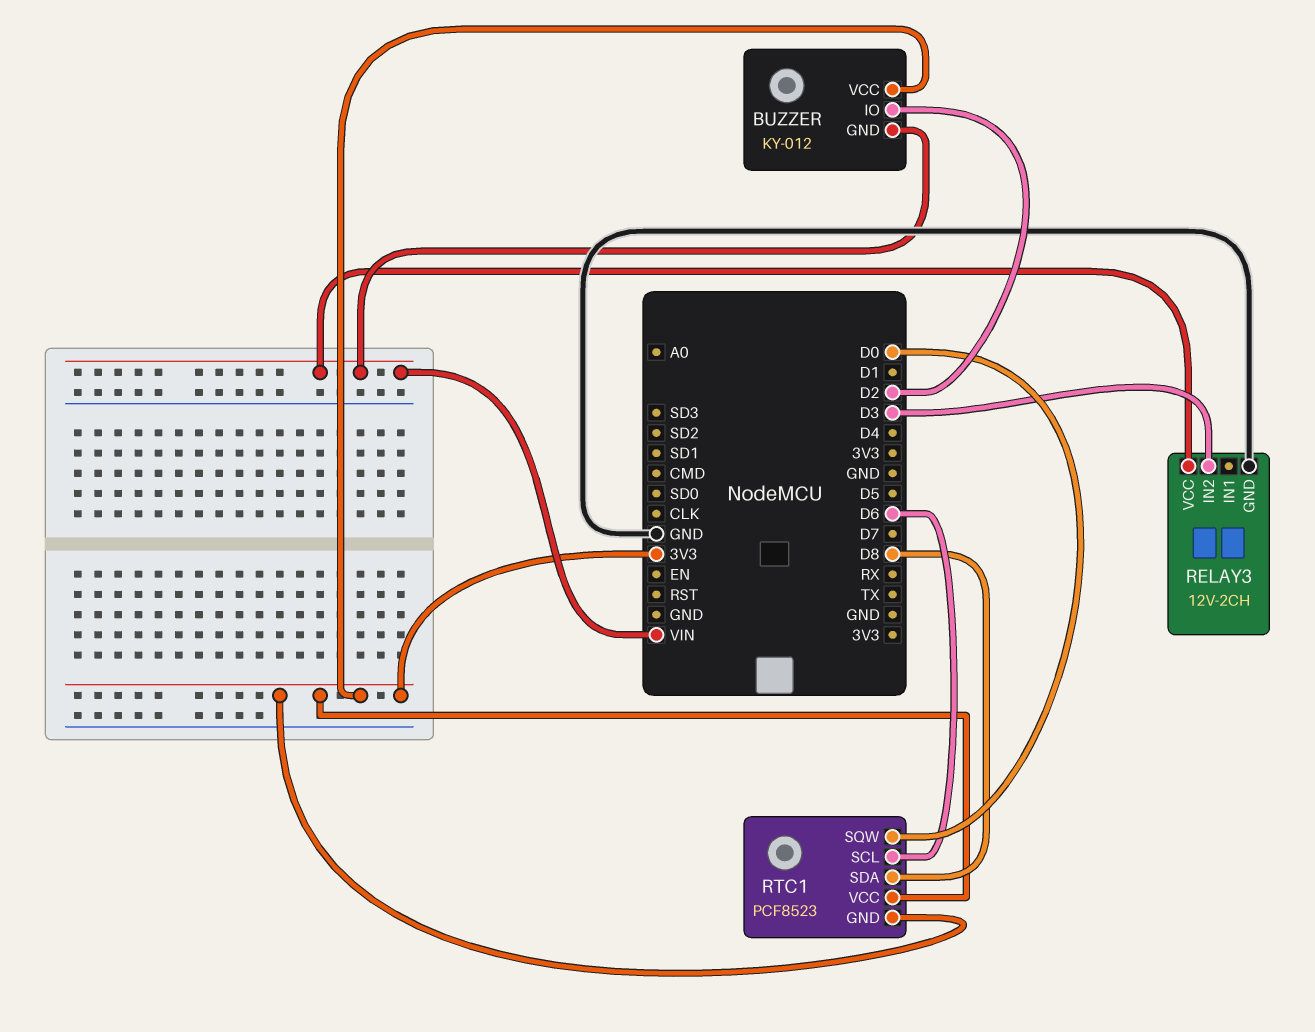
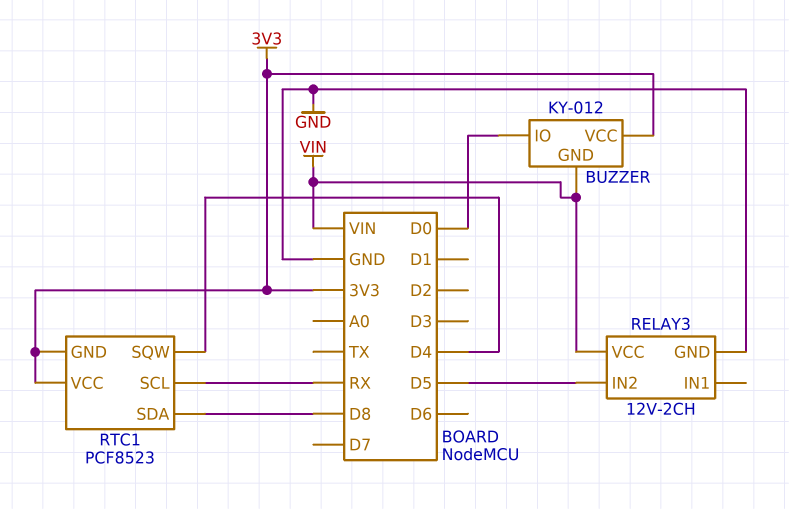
BUZZER pin IO: D2 -> D0
RELAY3 pin IN2: D3 -> D5
RTC1 pin SCL: D6 -> RX
RTC1 pin SQW: D0 -> D4

